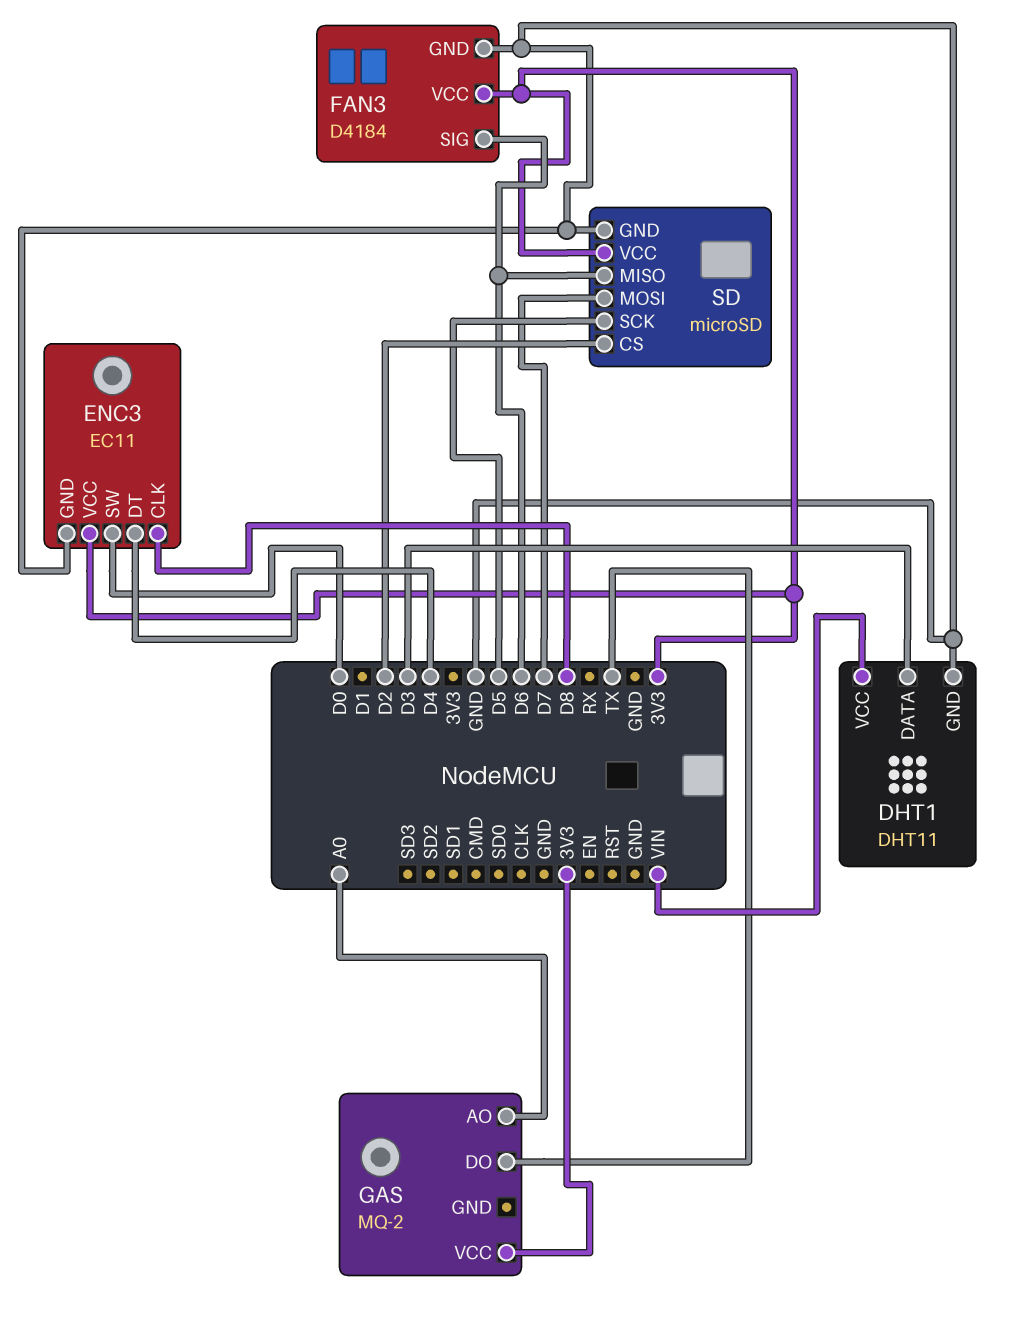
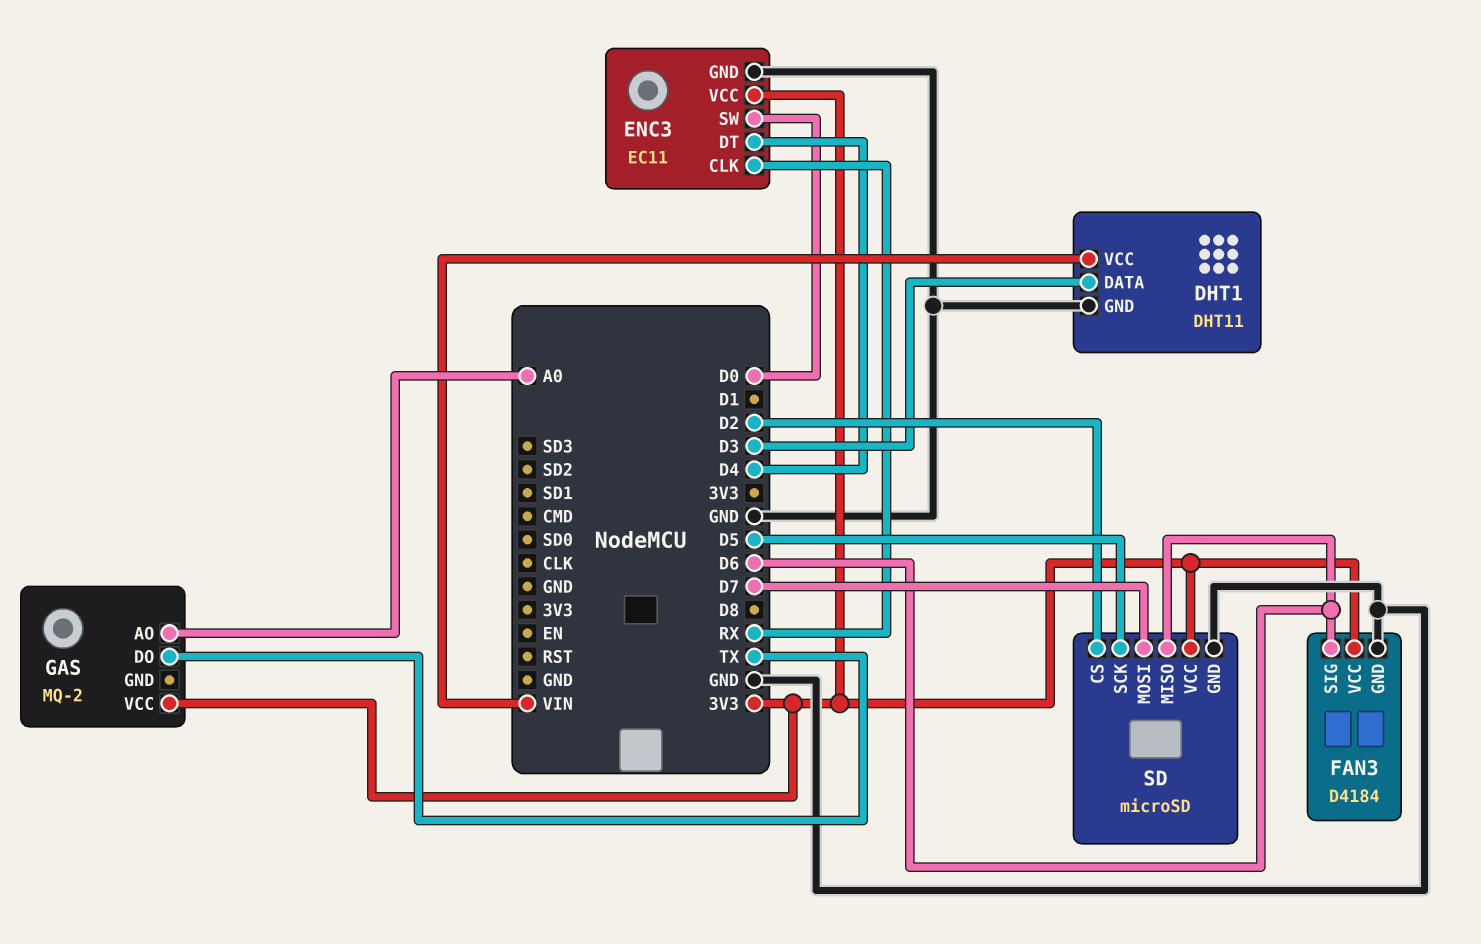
ENC3 pin CLK: D8 -> RX

